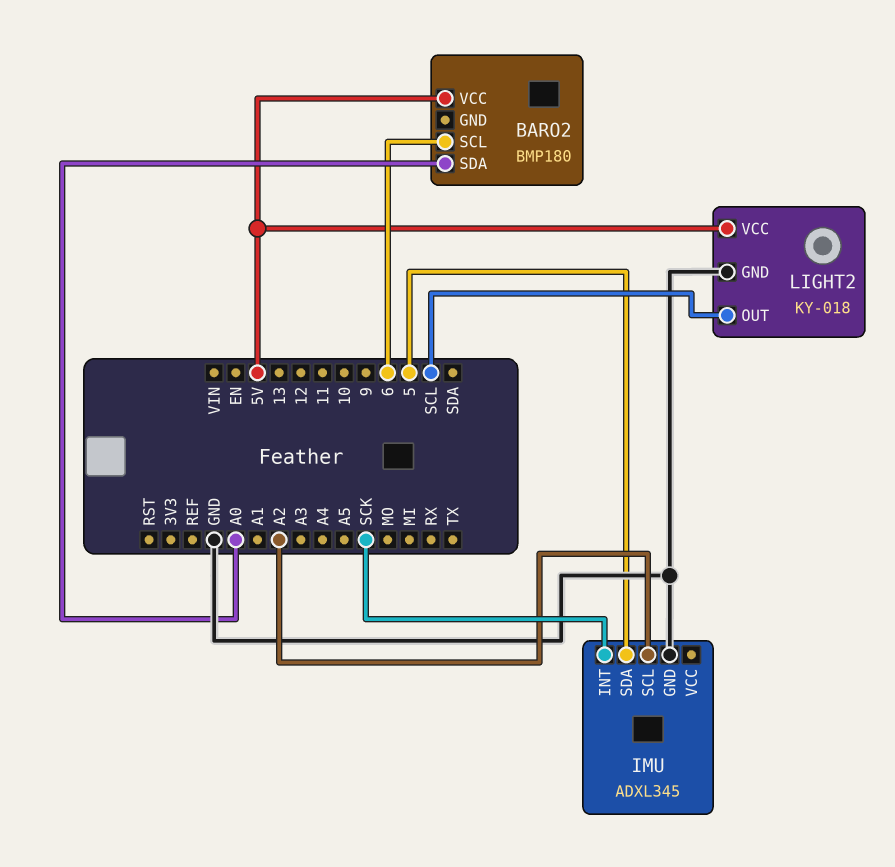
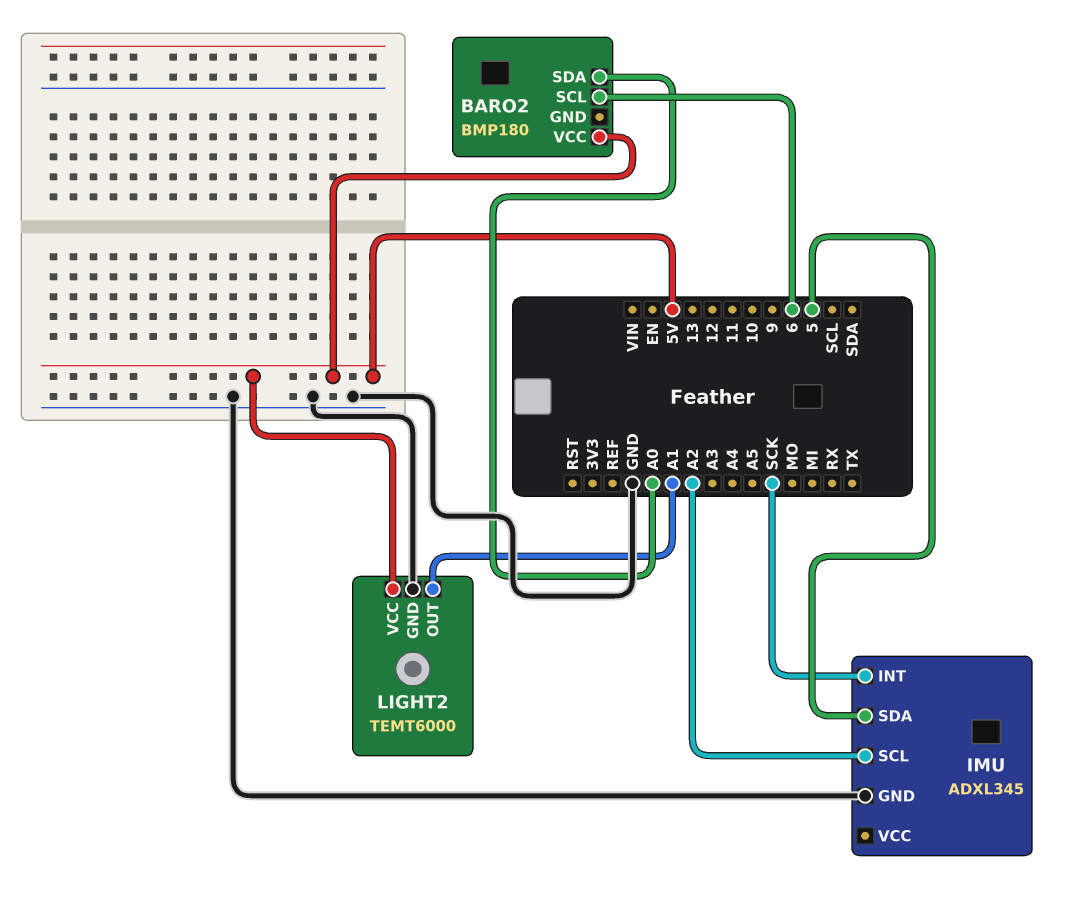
LIGHT2: KY-018 -> TEMT6000
LIGHT2 pin OUT: SCL -> A1

